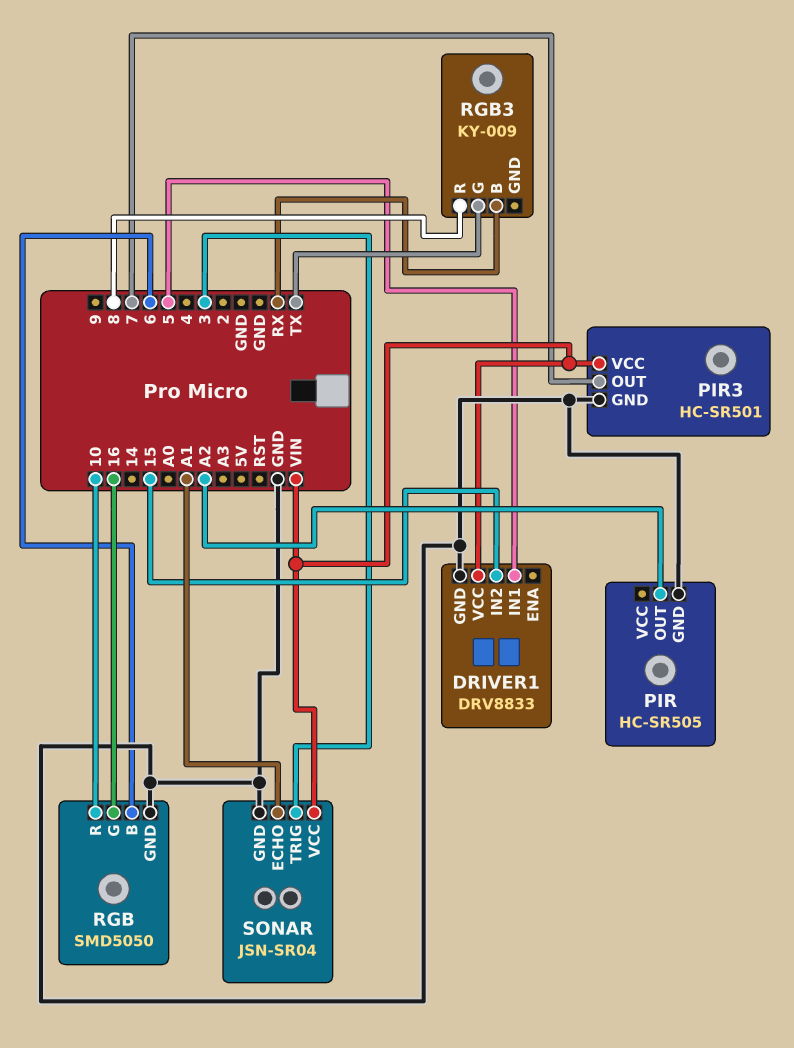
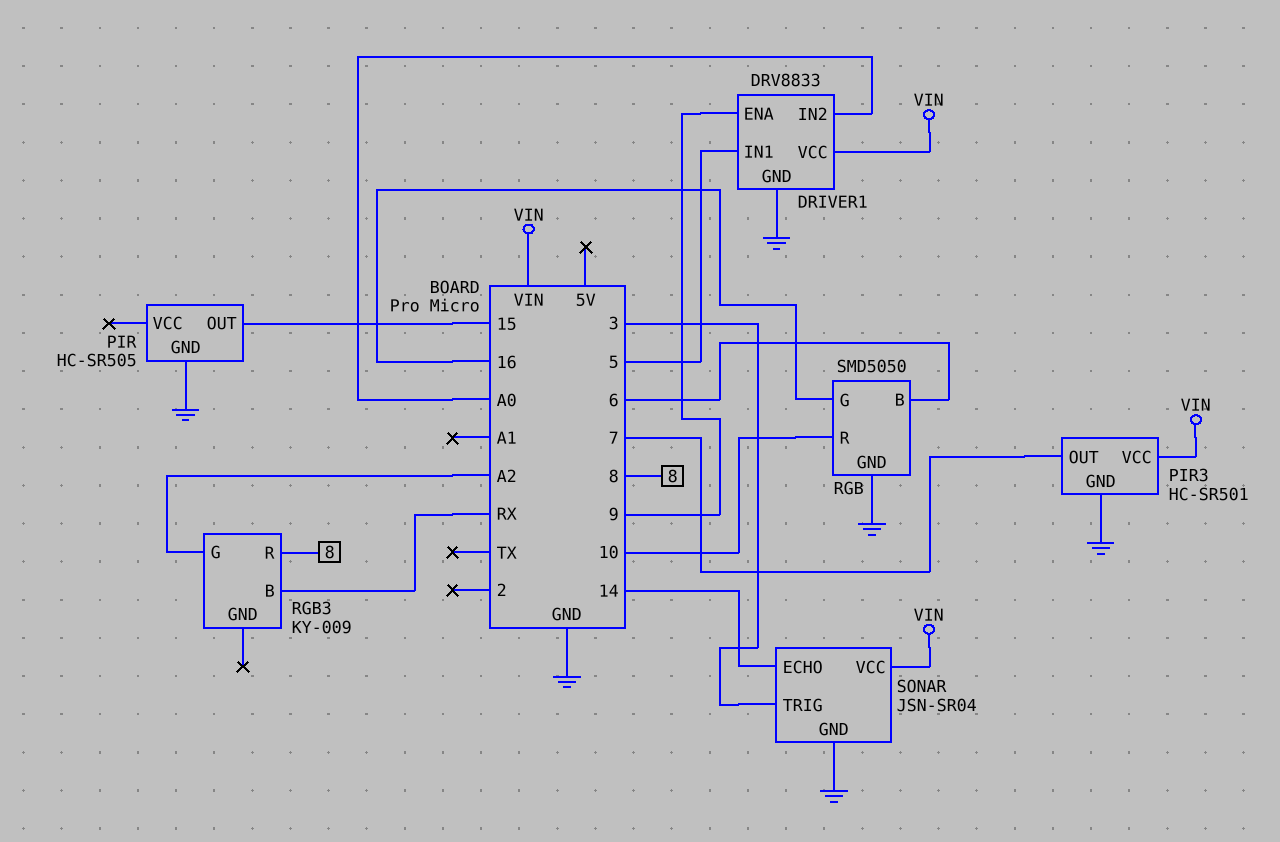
DRIVER1 pin ENA: none -> 9
DRIVER1 pin IN2: 15 -> A0
PIR pin OUT: A2 -> 15
RGB3 pin G: TX -> A2
SONAR pin ECHO: A1 -> 14

